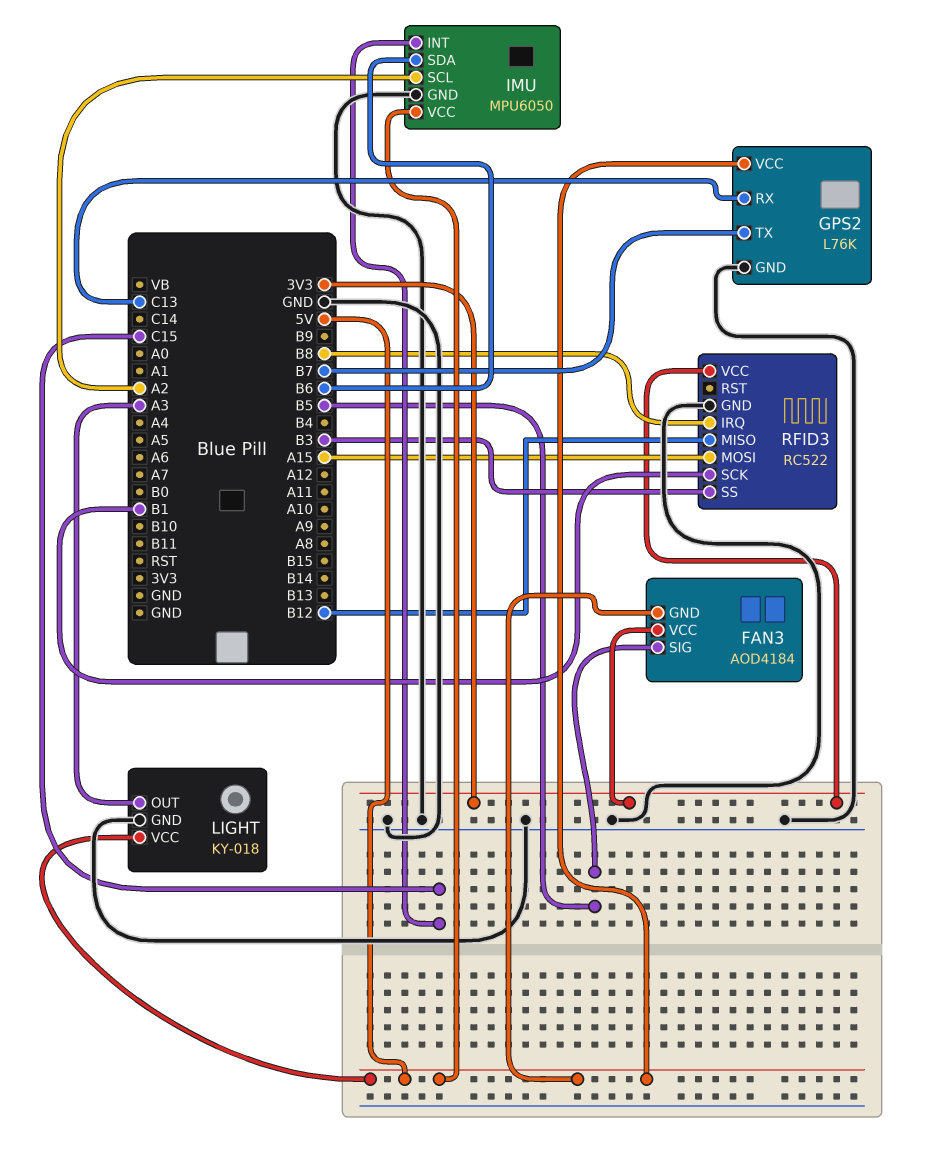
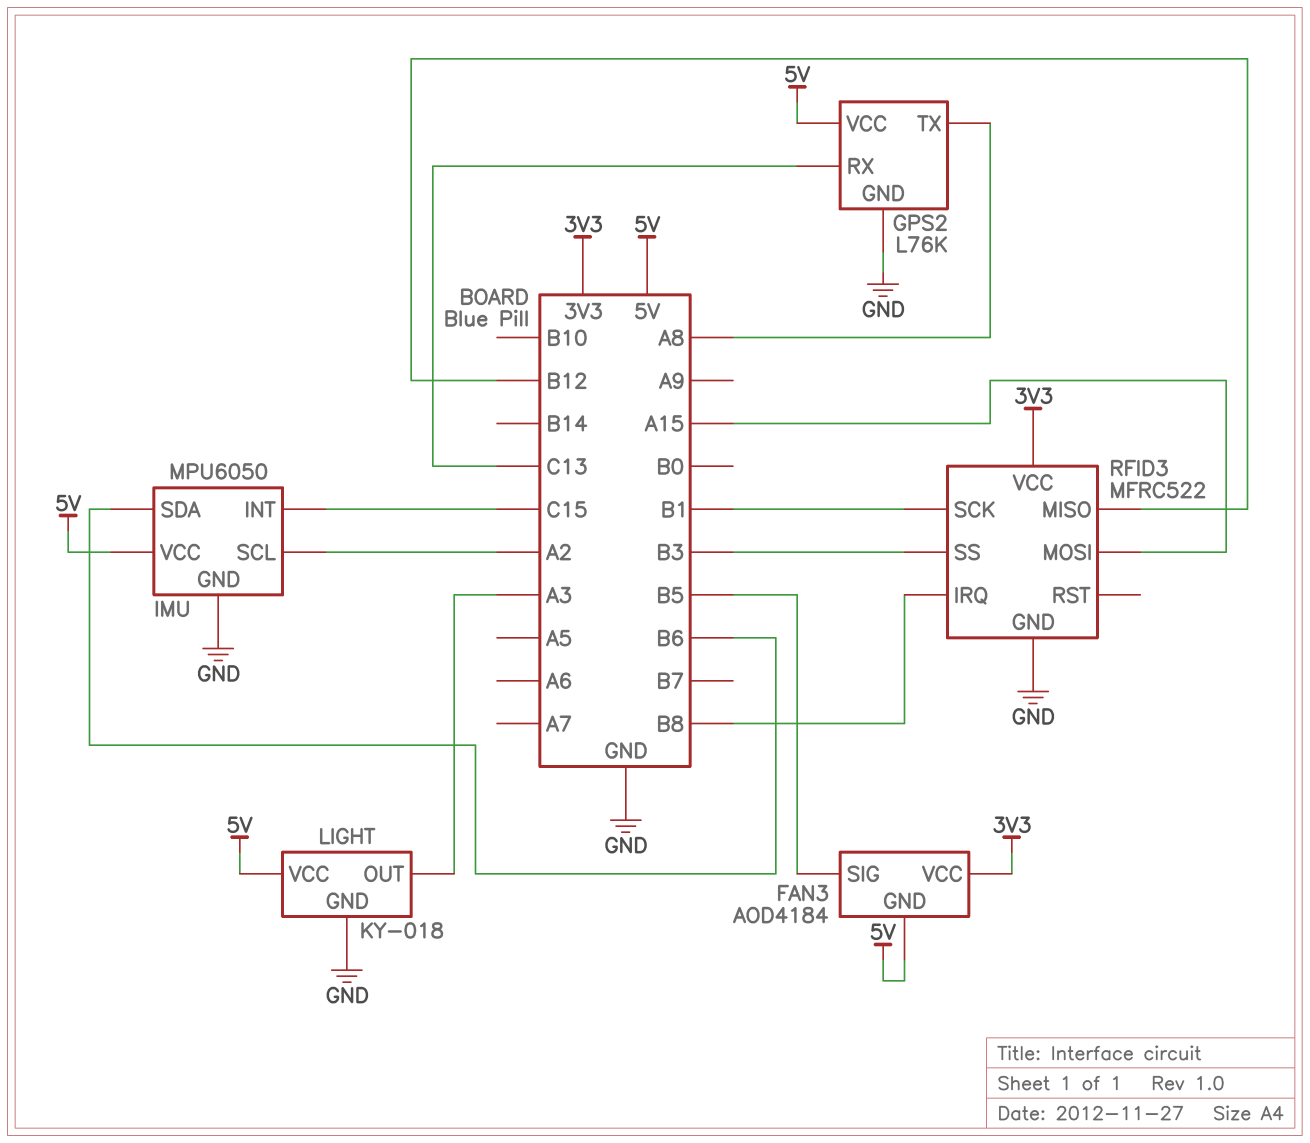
GPS2 pin TX: B7 -> A8
RFID3: RC522 -> MFRC522

